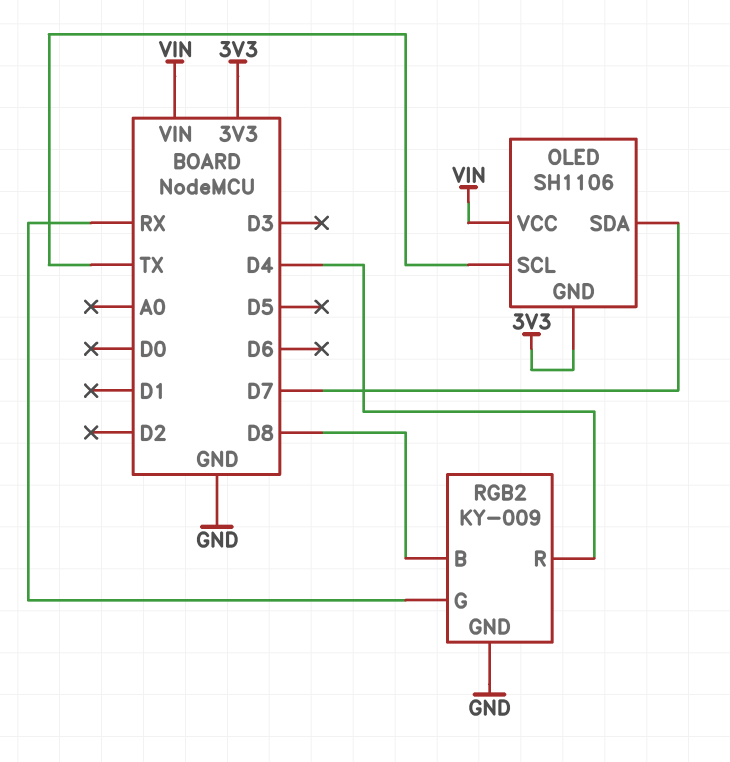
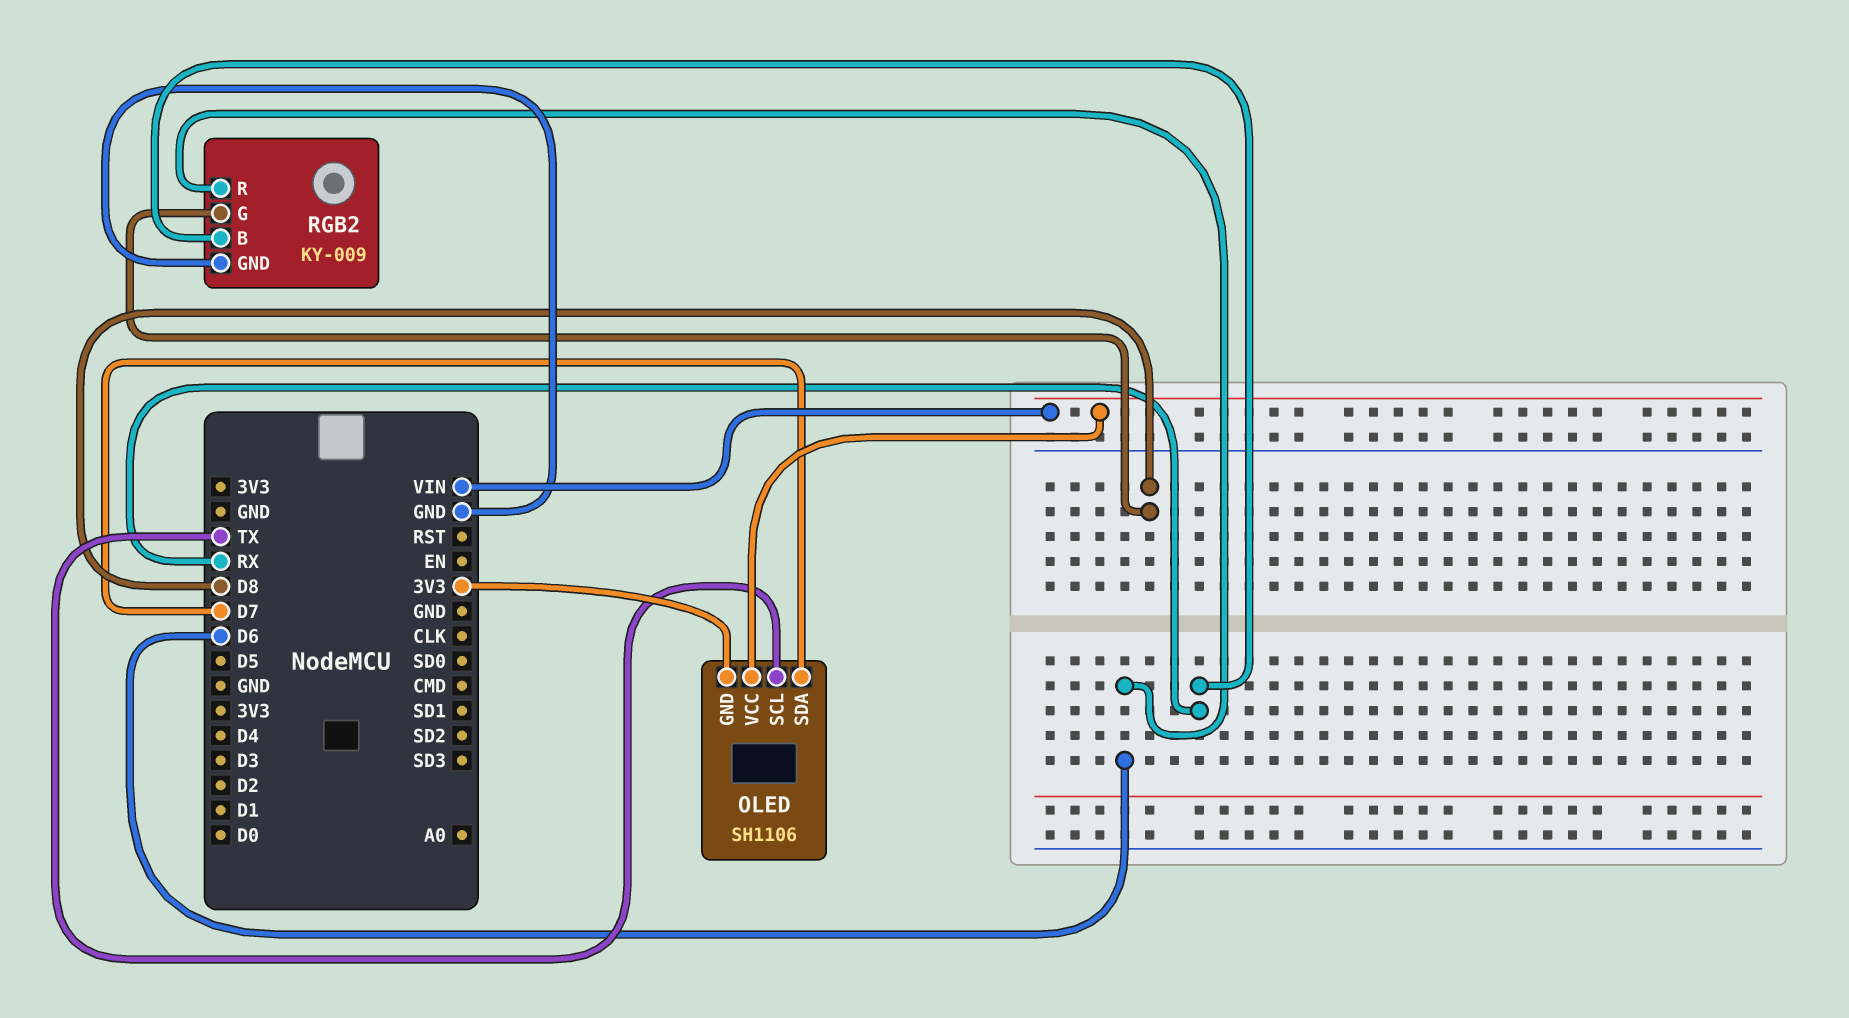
RGB2 pin B: D8 -> RX
RGB2 pin G: RX -> D8
RGB2 pin R: D4 -> D6

